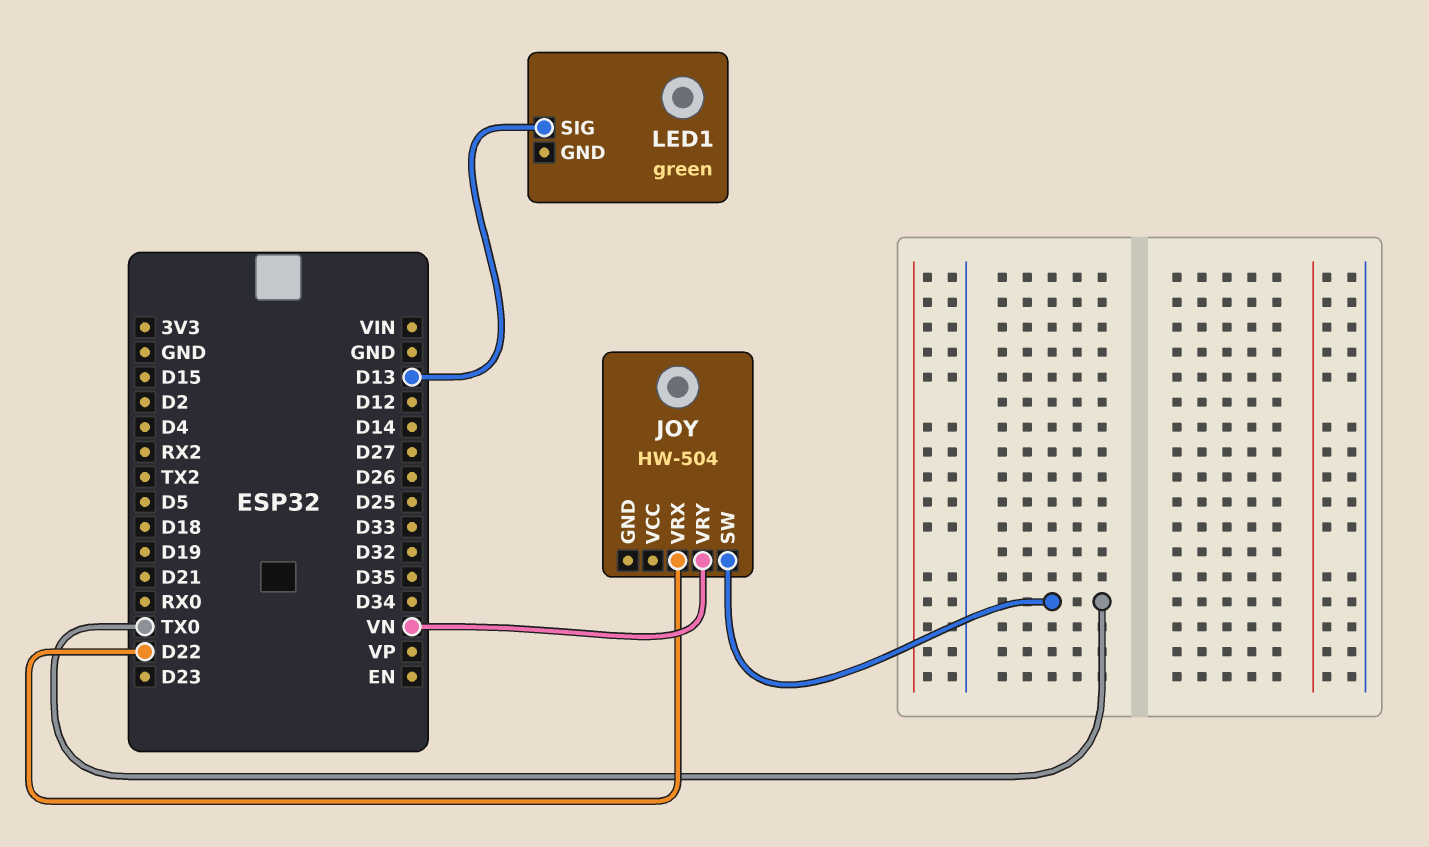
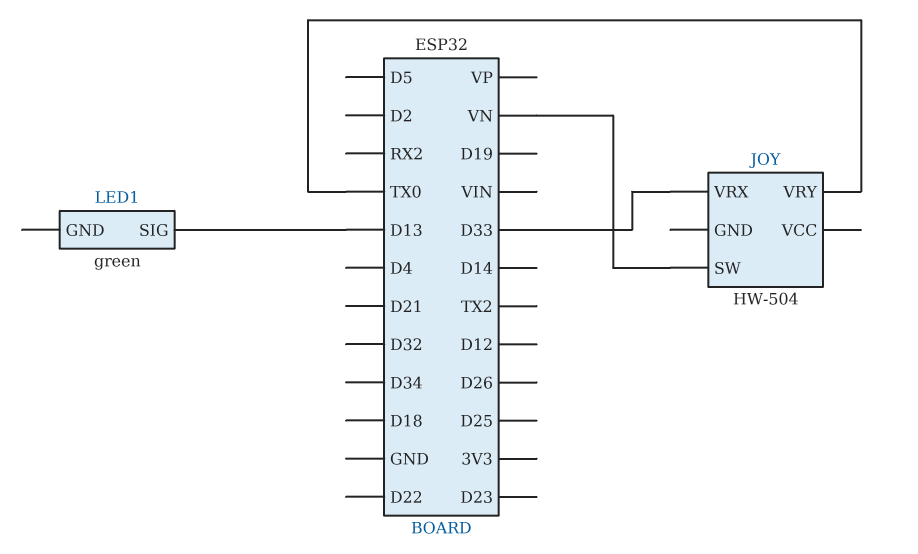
JOY pin SW: TX0 -> VN
JOY pin VRX: D22 -> D33
JOY pin VRY: VN -> TX0

